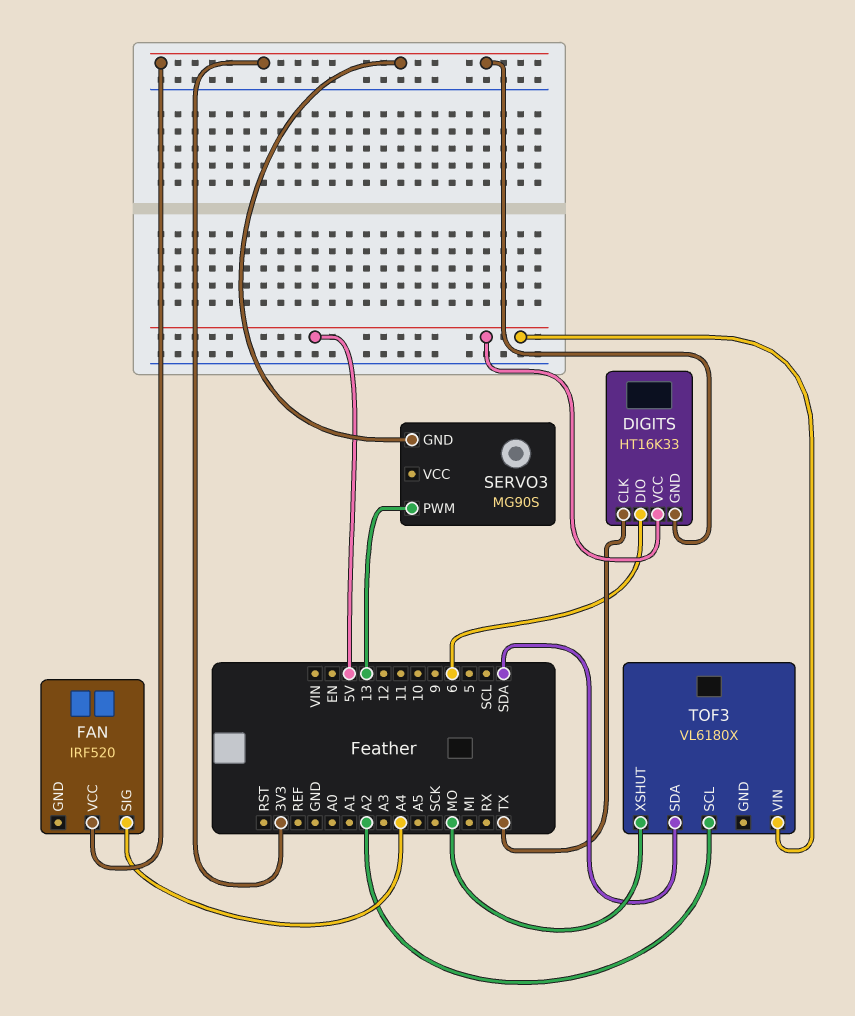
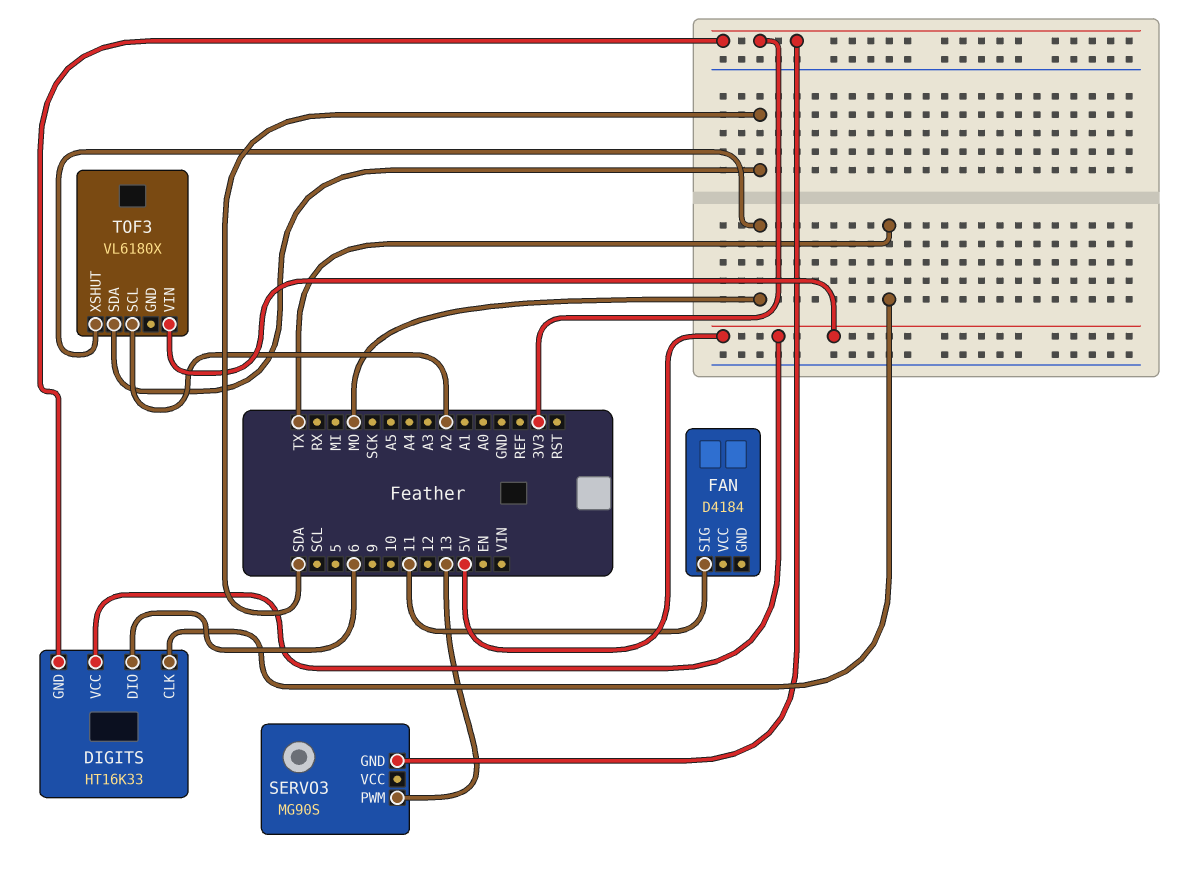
FAN: IRF520 -> D4184
FAN pin SIG: A4 -> 11
FAN pin VCC: 3V3 -> none

